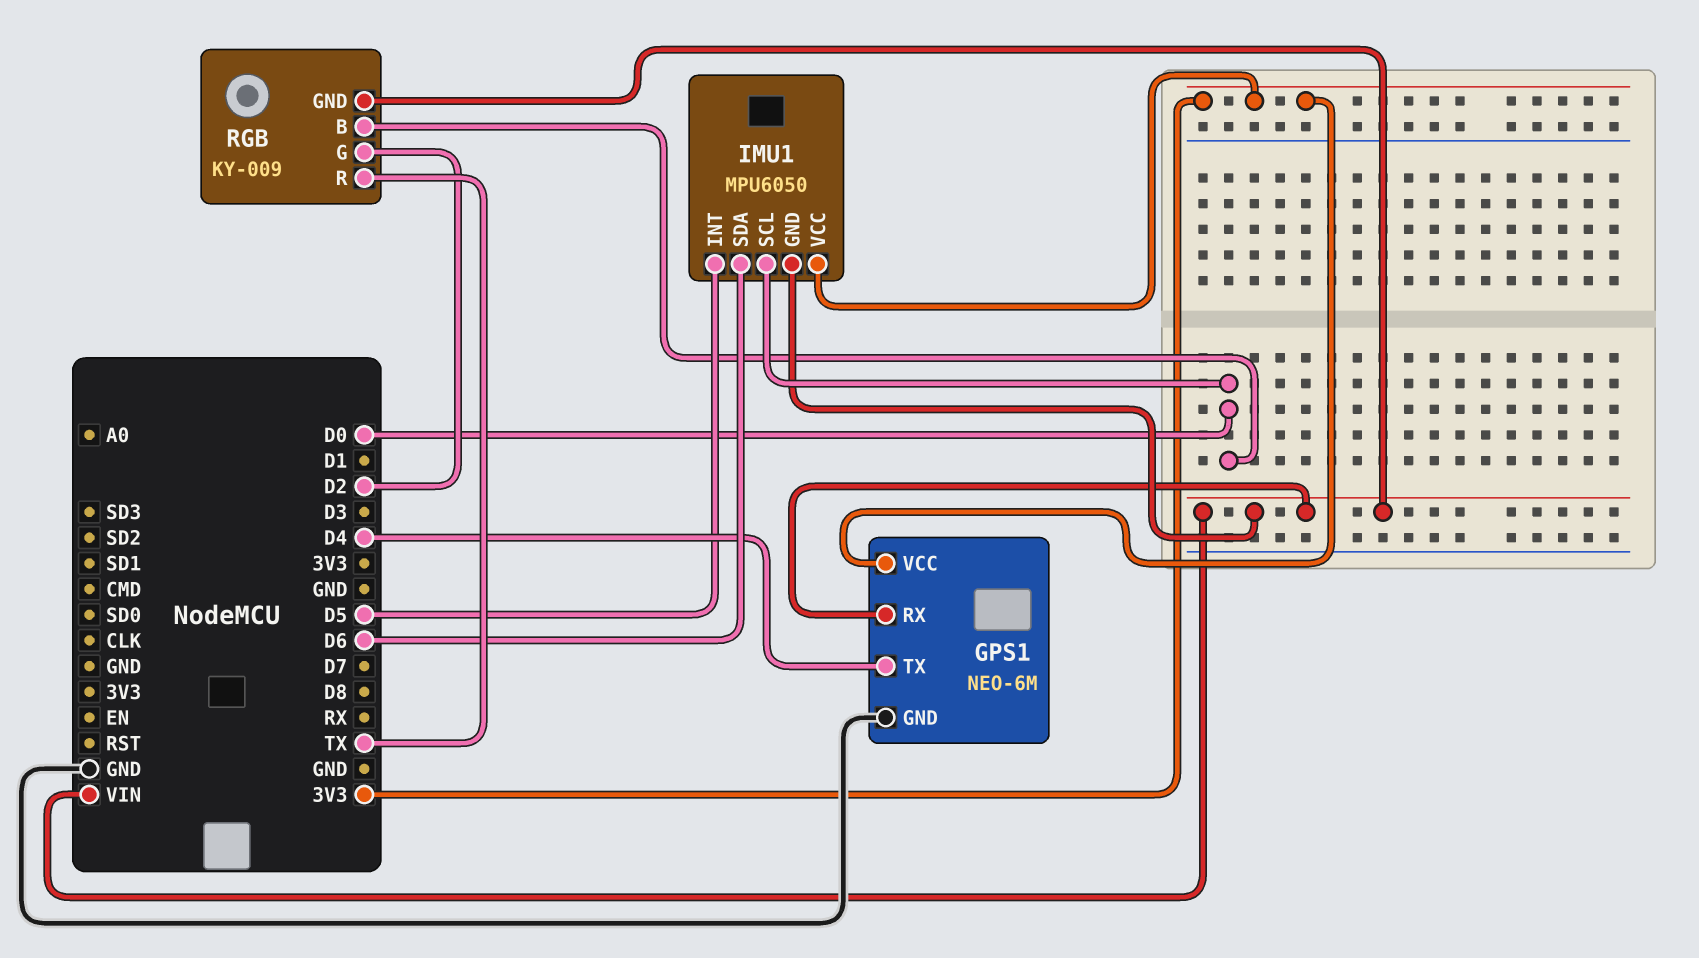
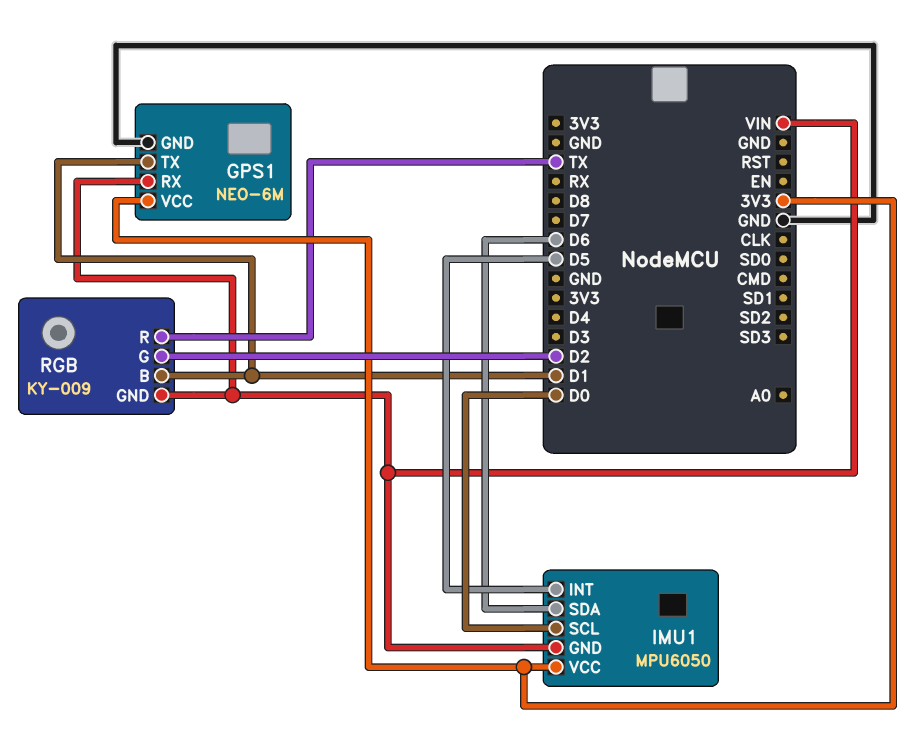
GPS1 pin TX: D4 -> D1
RGB pin B: D0 -> D1

